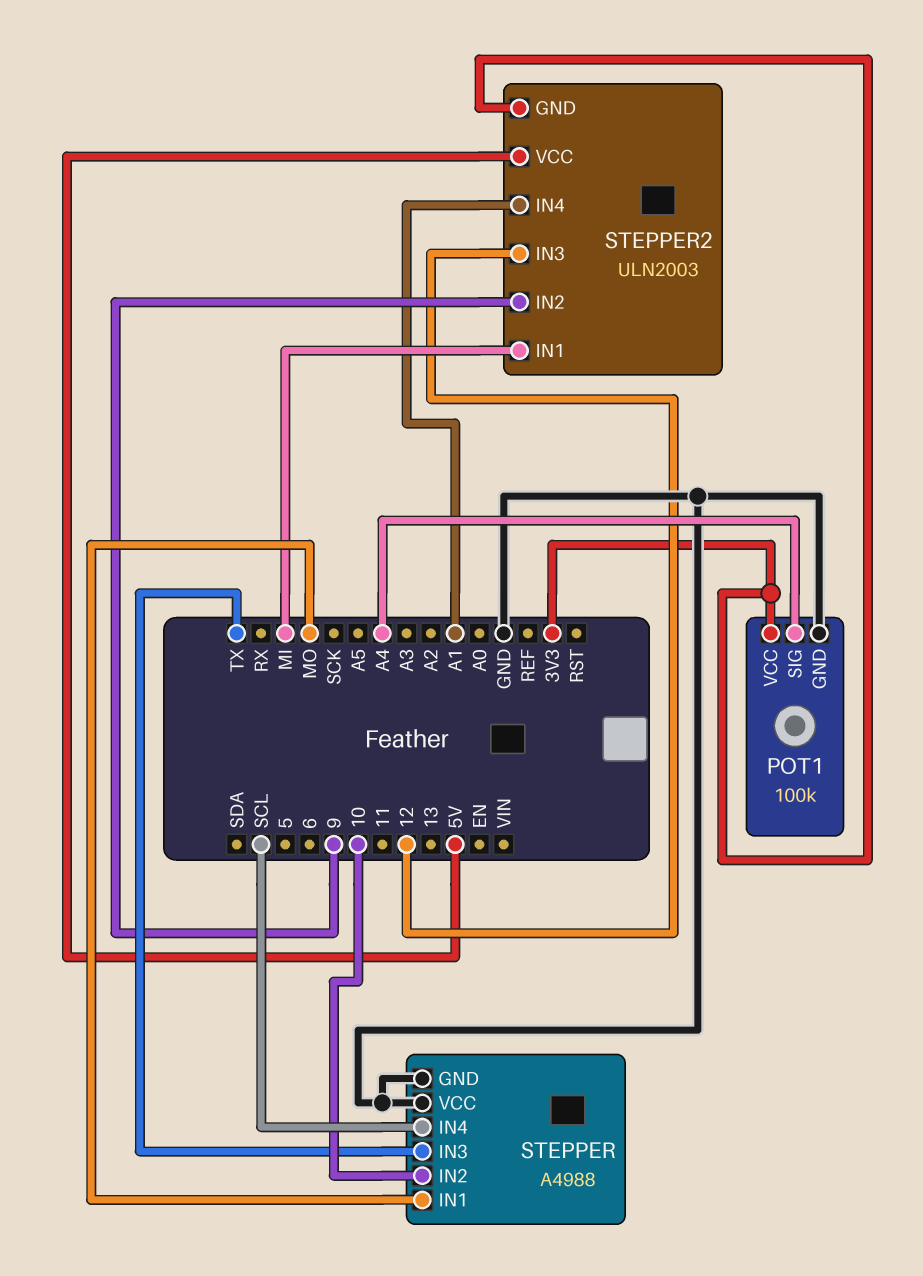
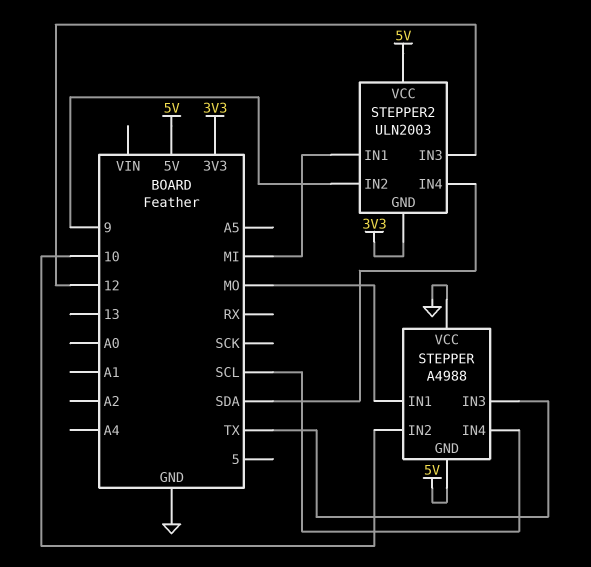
POT1: 100k -> none
POT1 pin GND: GND -> none
POT1 pin SIG: A4 -> none
POT1 pin VCC: 3V3 -> none
STEPPER pin GND: GND -> 5V
STEPPER2 pin IN4: A1 -> SDA

